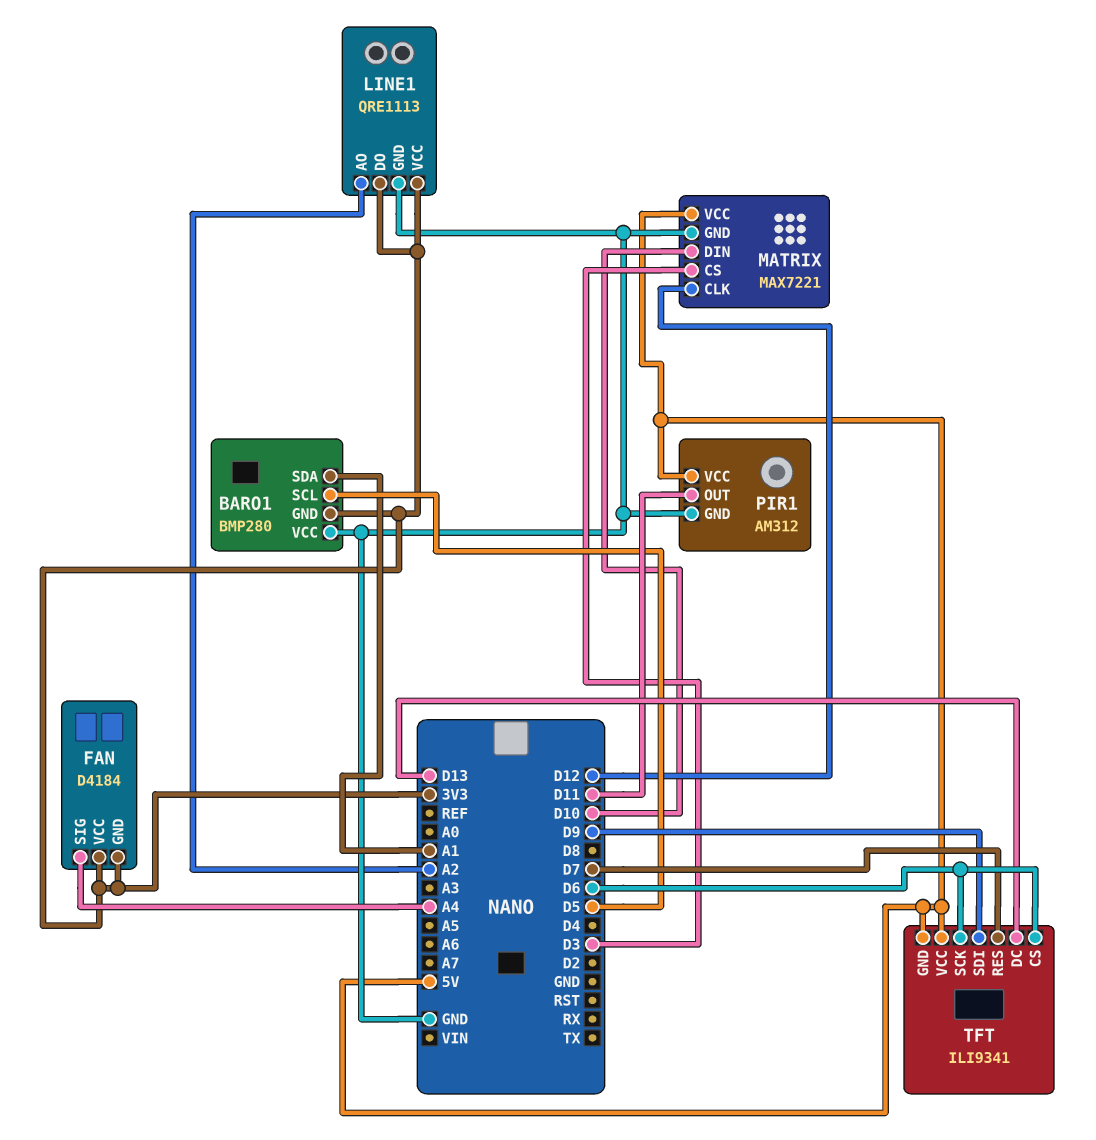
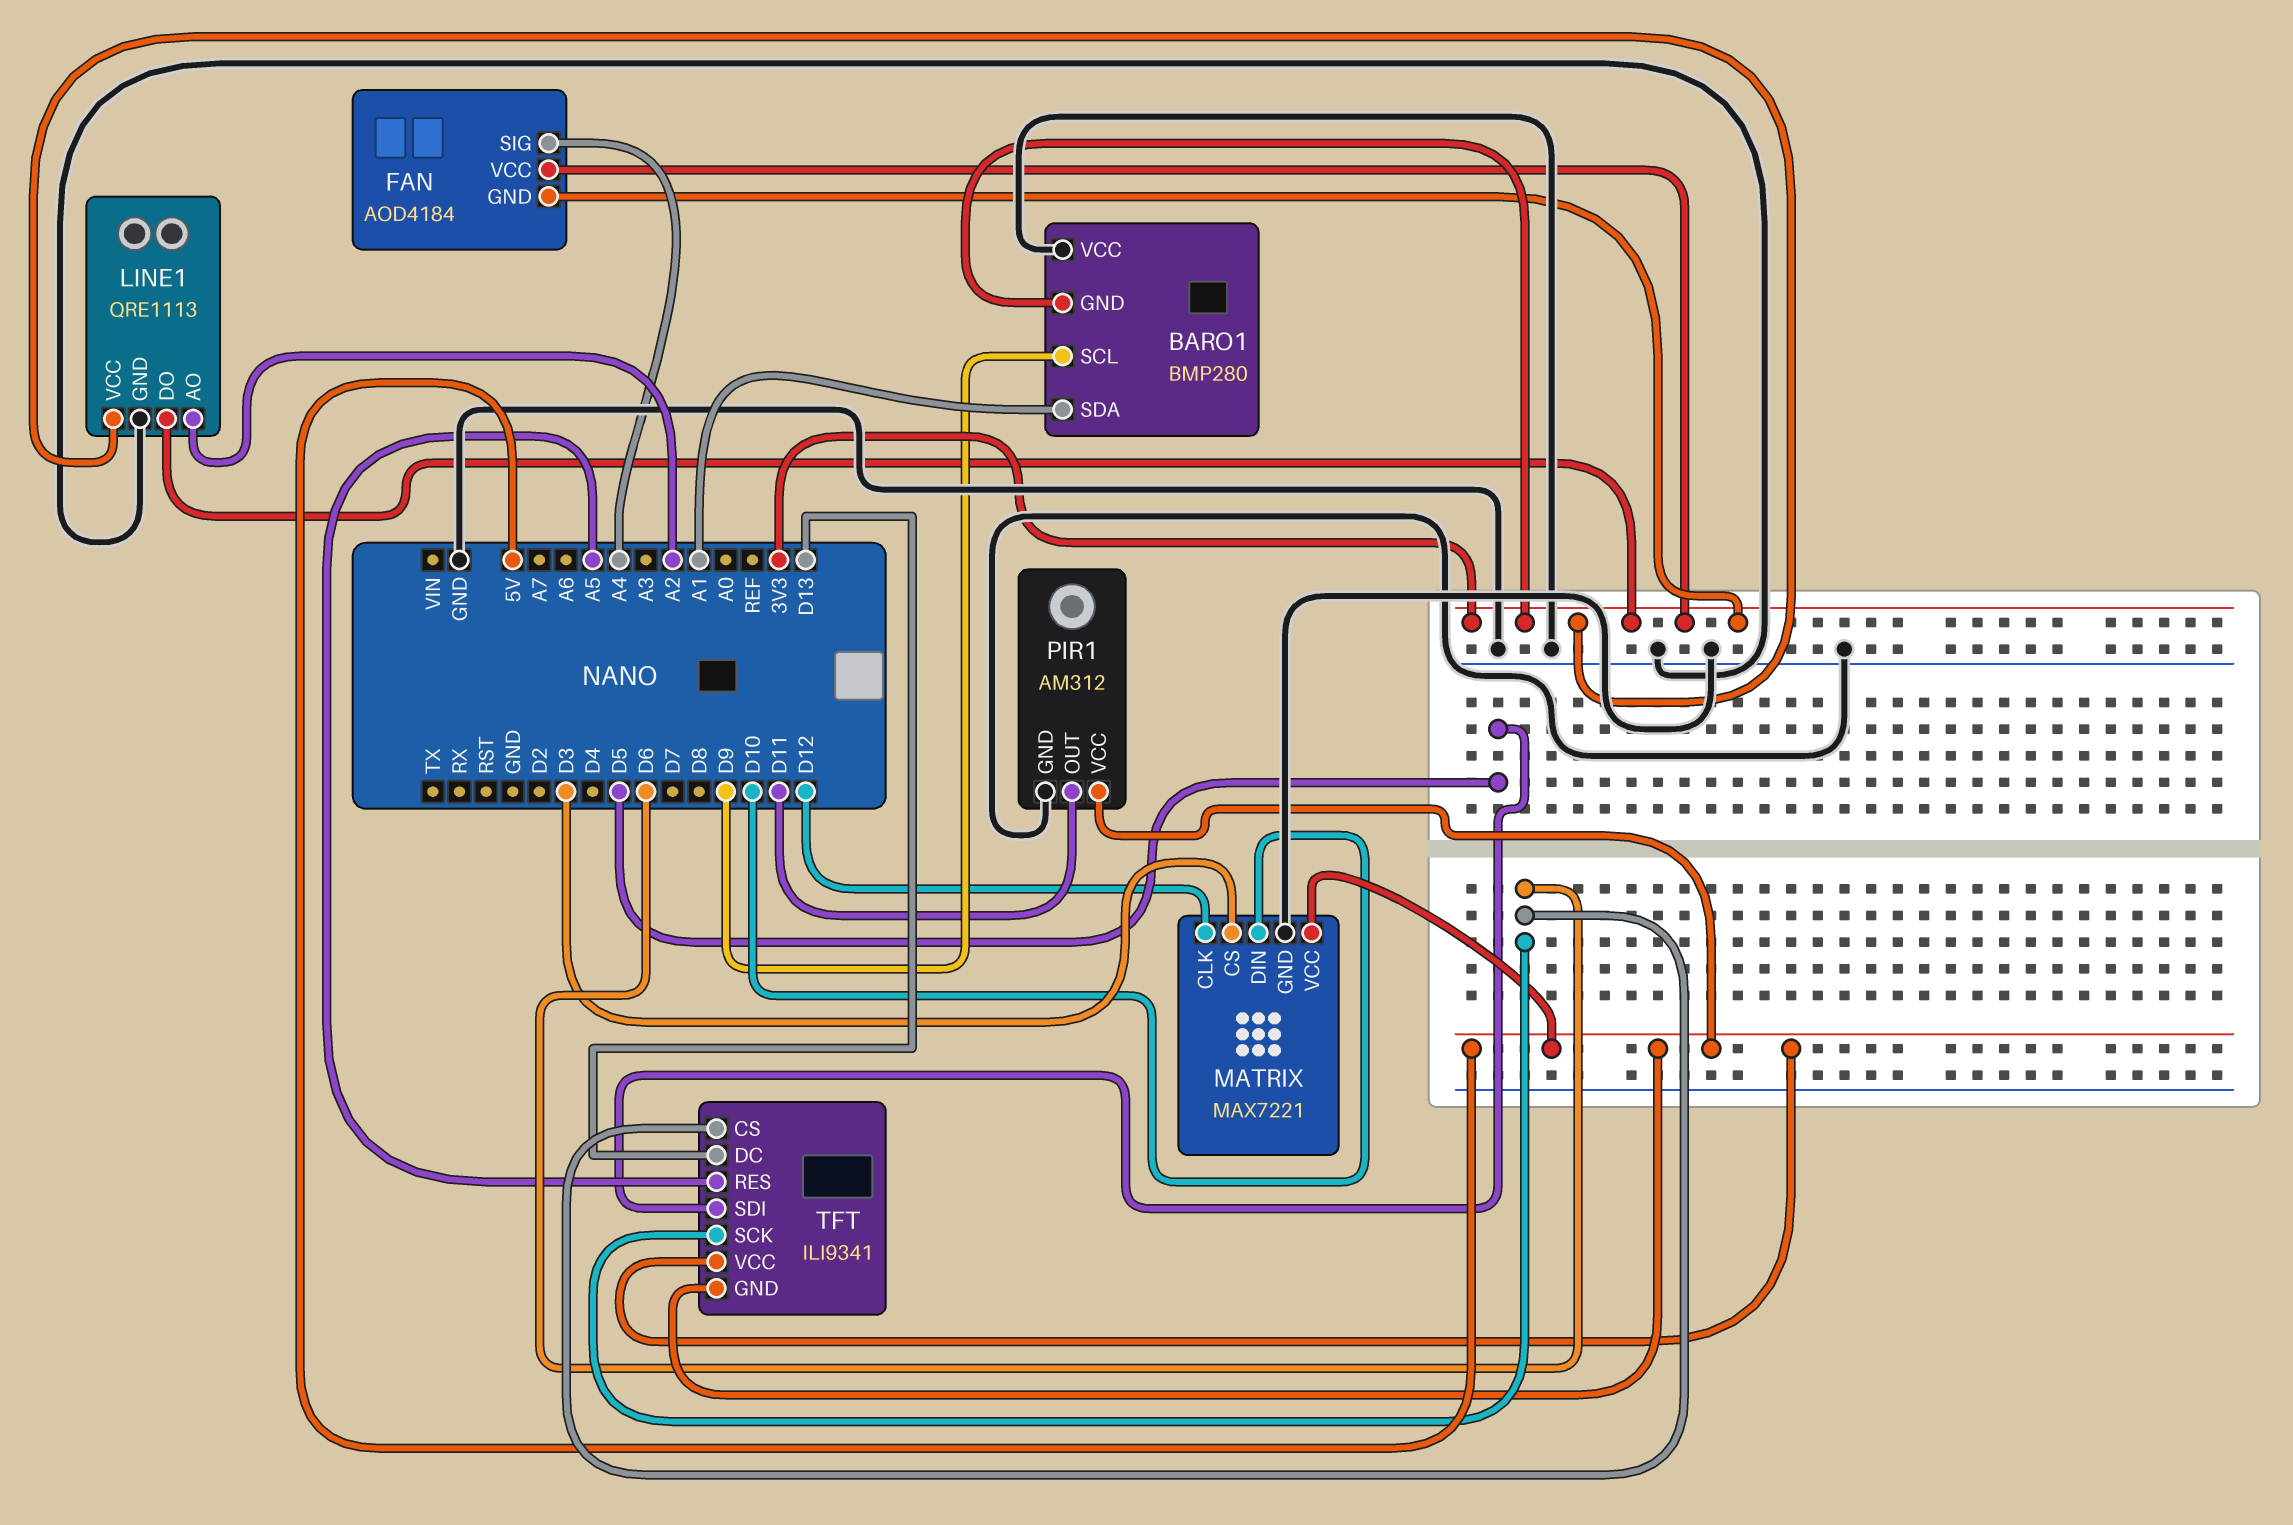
BARO1 pin SCL: D5 -> D9
FAN: D4184 -> AOD4184
TFT pin RES: D7 -> A5
TFT pin SDI: D9 -> D5

